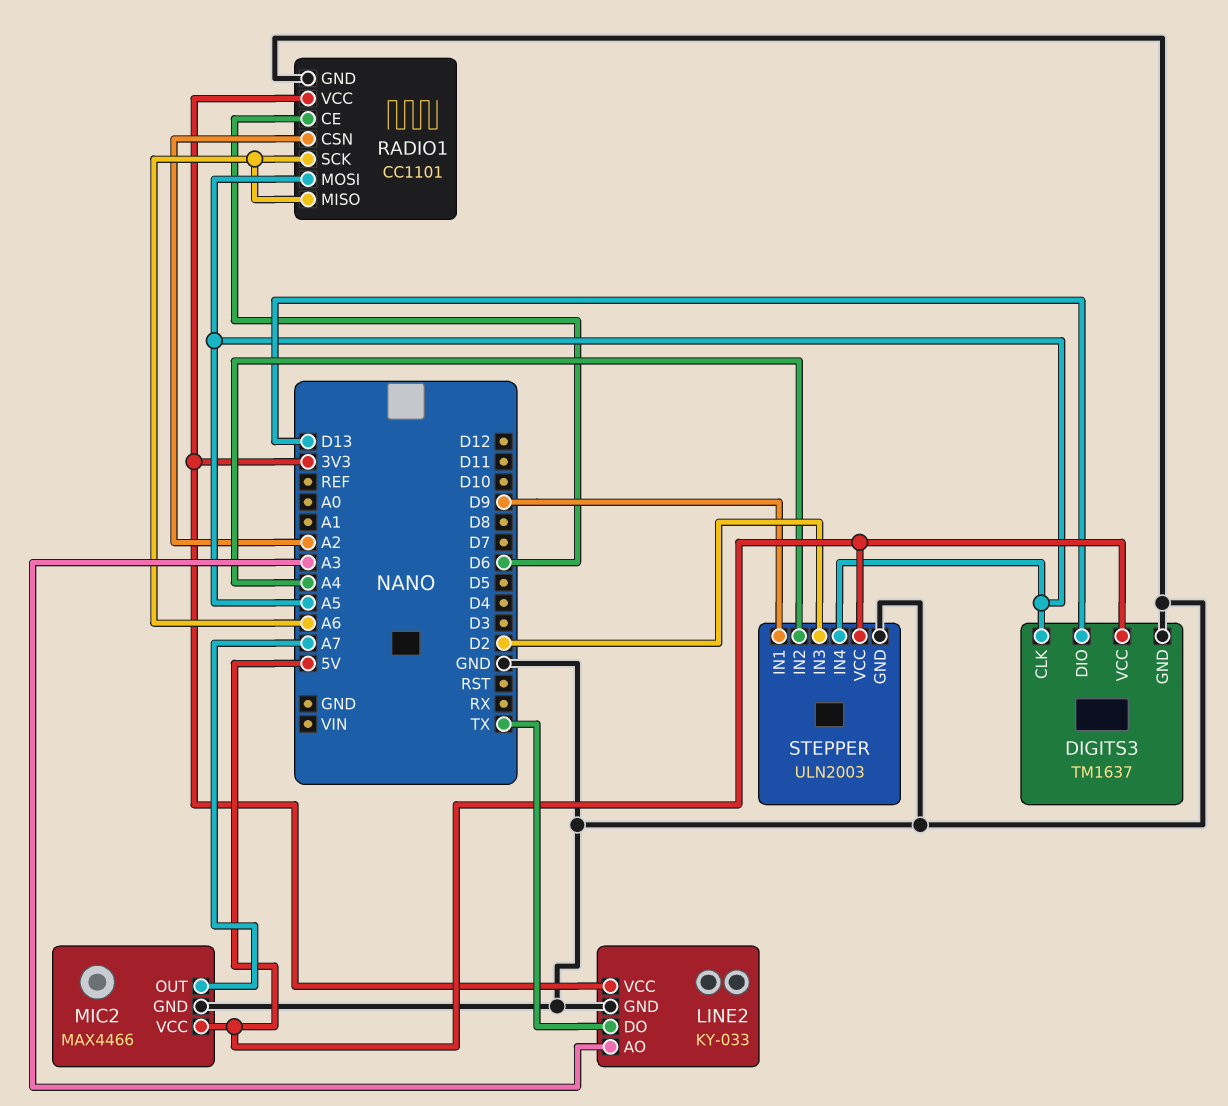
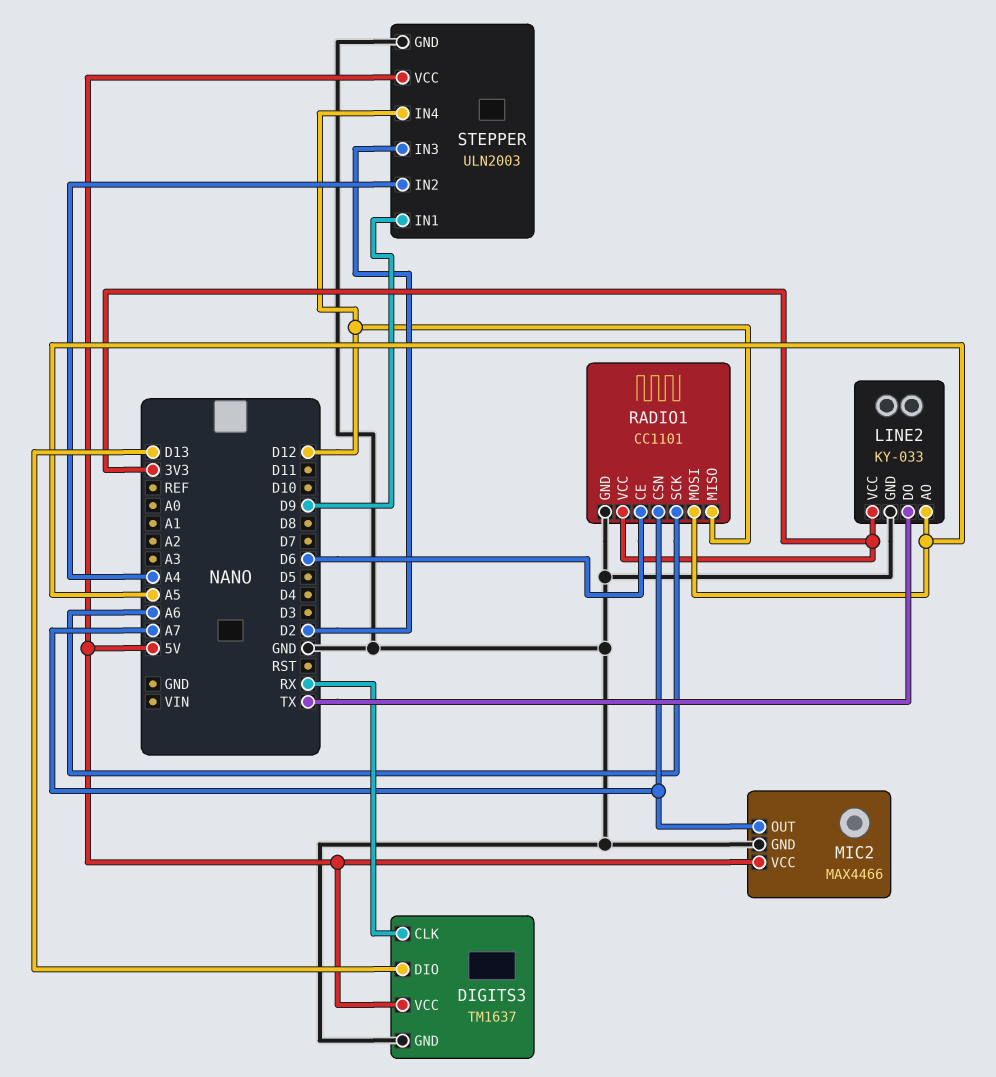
DIGITS3 pin CLK: A5 -> RX
LINE2 pin AO: A3 -> A5
RADIO1 pin CSN: A2 -> A7
RADIO1 pin MISO: A6 -> D12
STEPPER pin IN4: A5 -> D12

